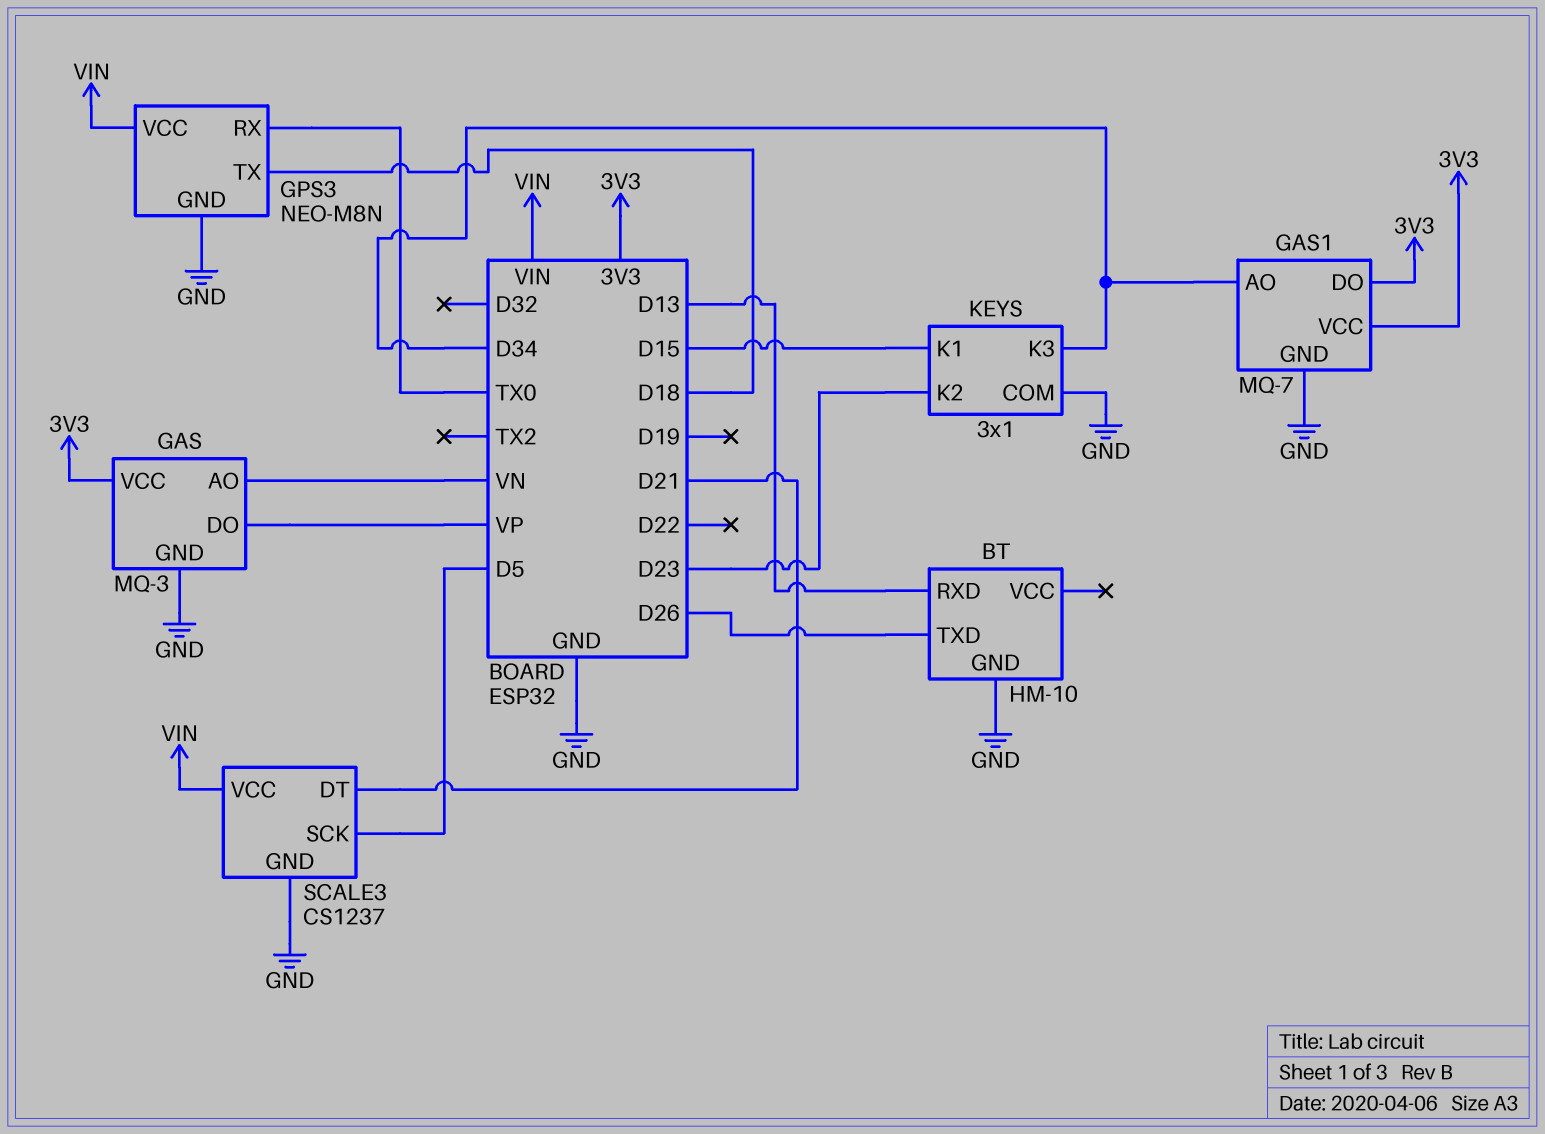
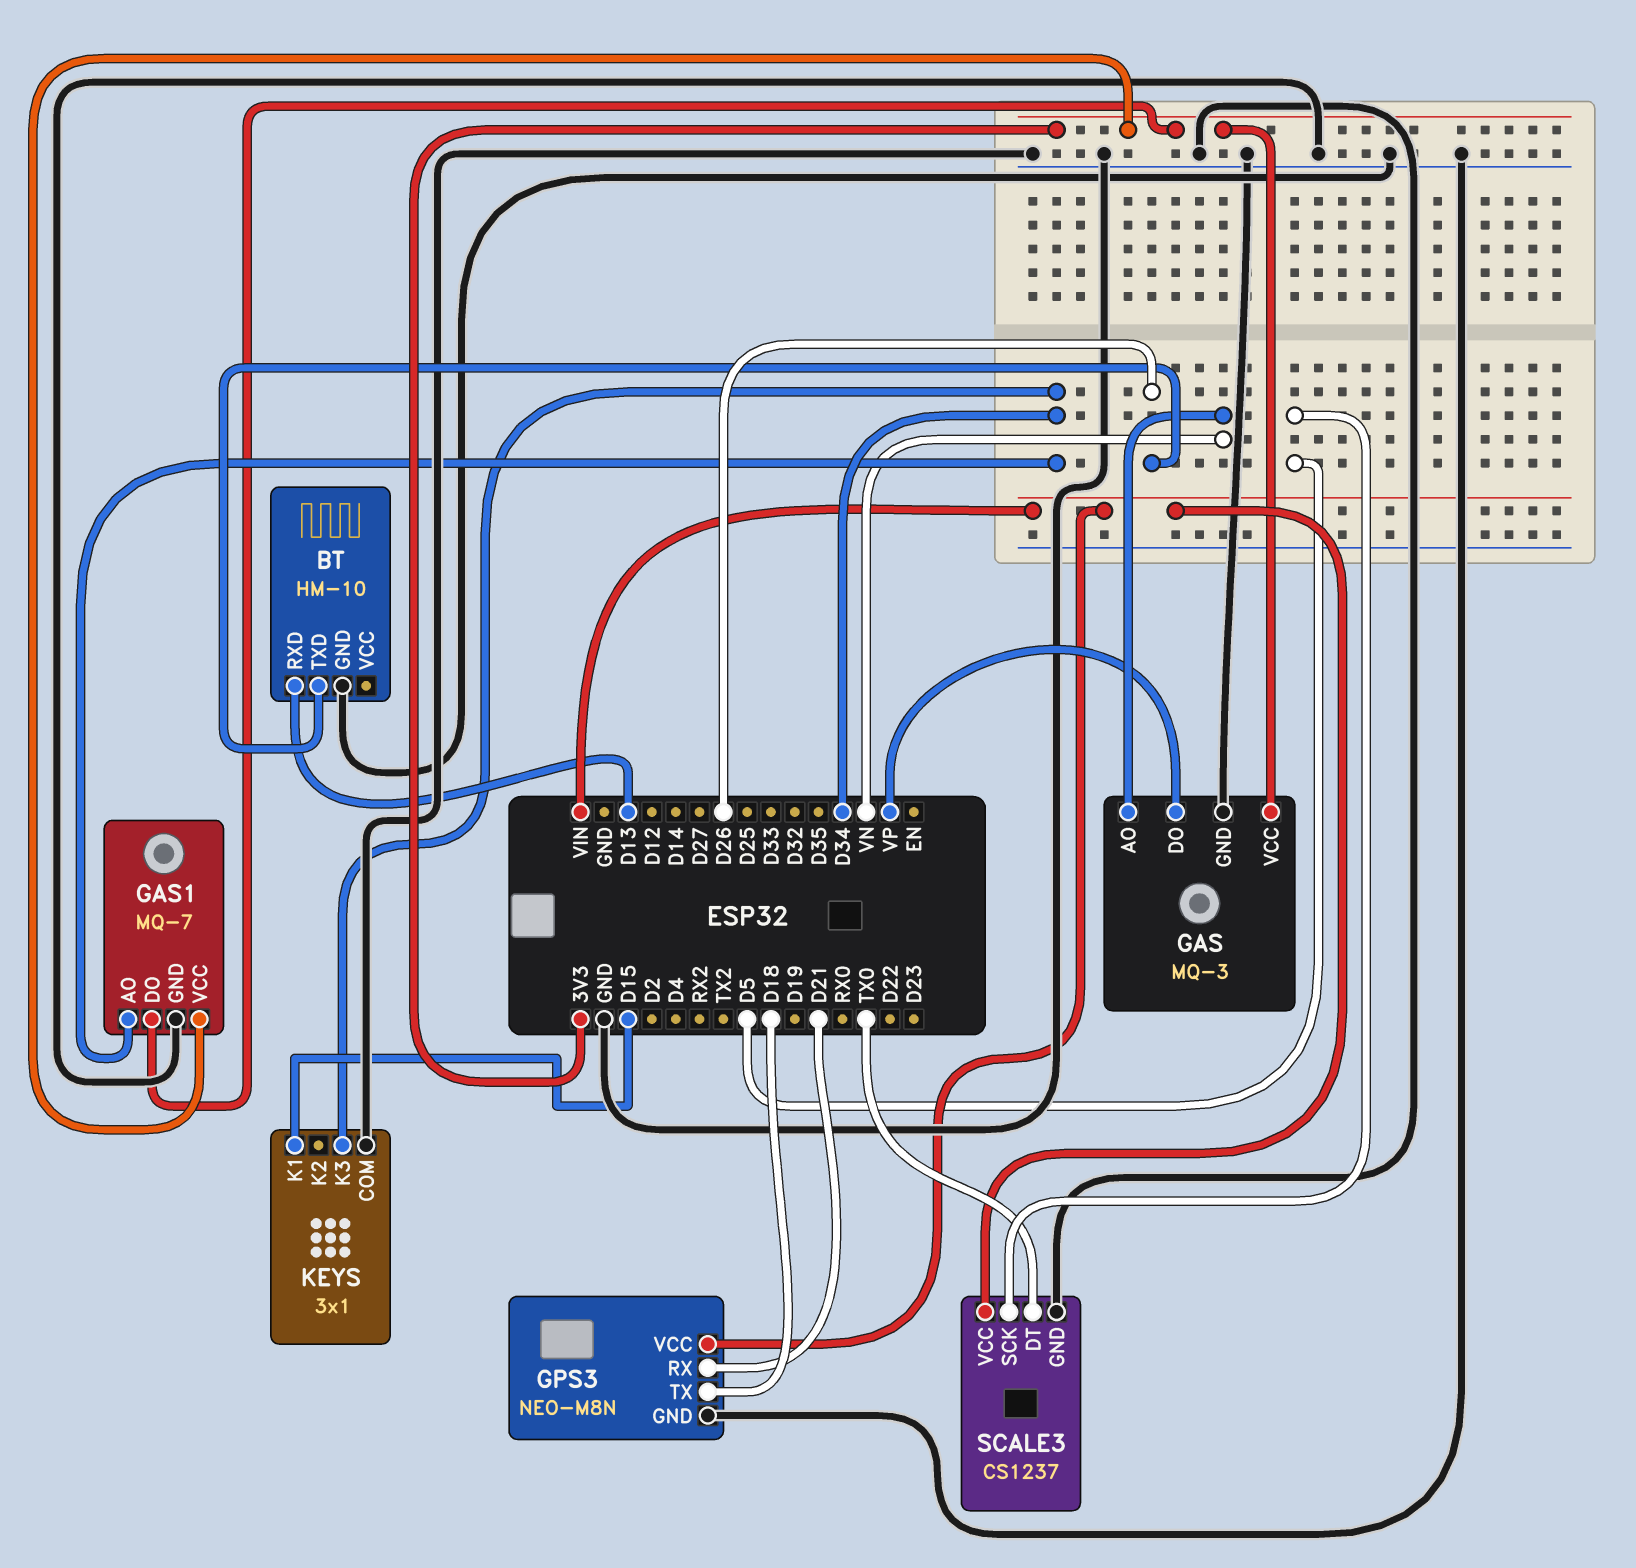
GPS3 pin RX: TX0 -> D21
KEYS pin K2: D23 -> none
SCALE3 pin DT: D21 -> TX0

